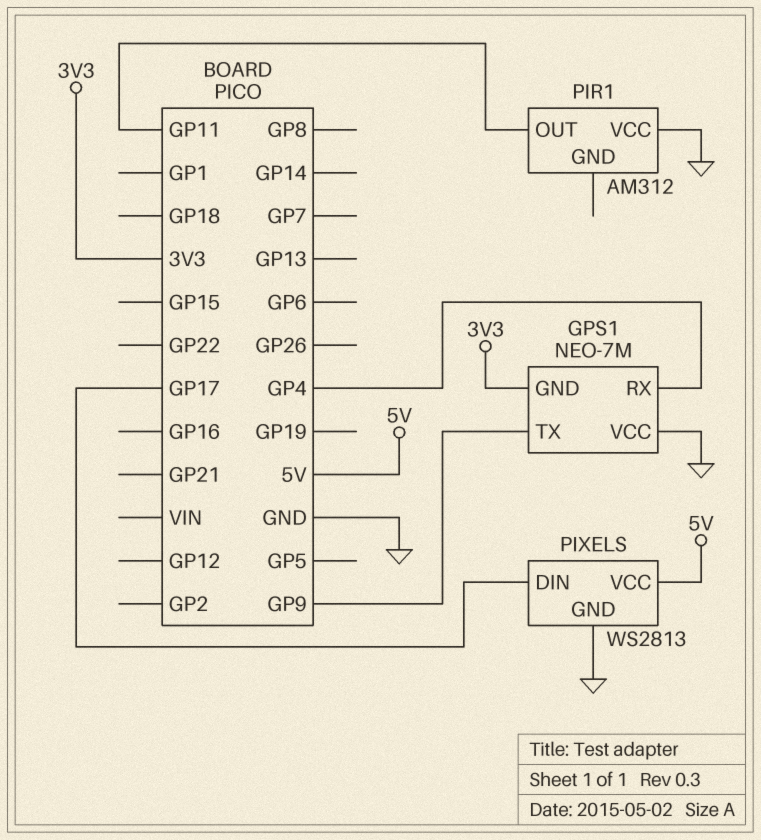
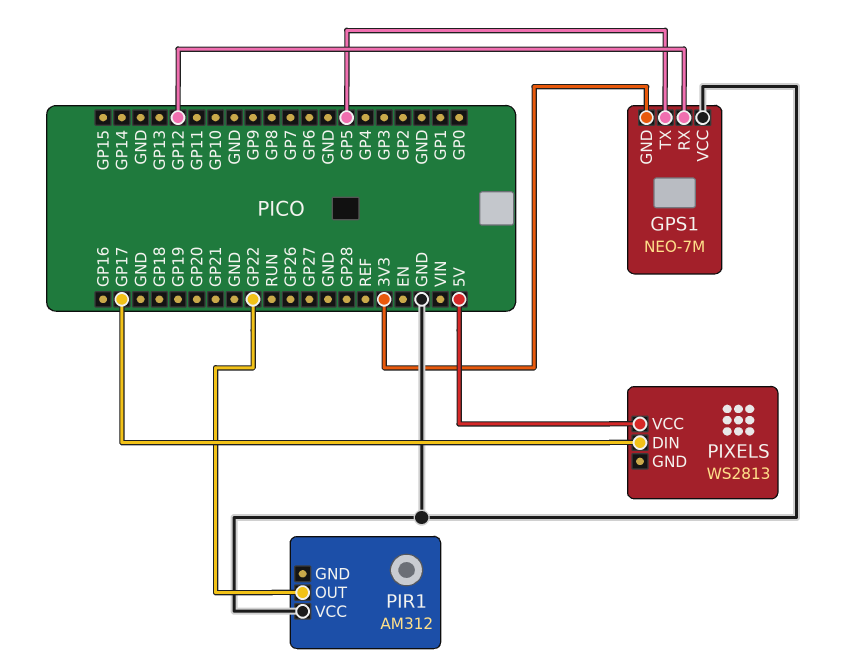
GPS1 pin RX: GP4 -> GP12
GPS1 pin TX: GP9 -> GP5
PIR1 pin OUT: GP11 -> GP22
PIXELS pin GND: GND -> none

